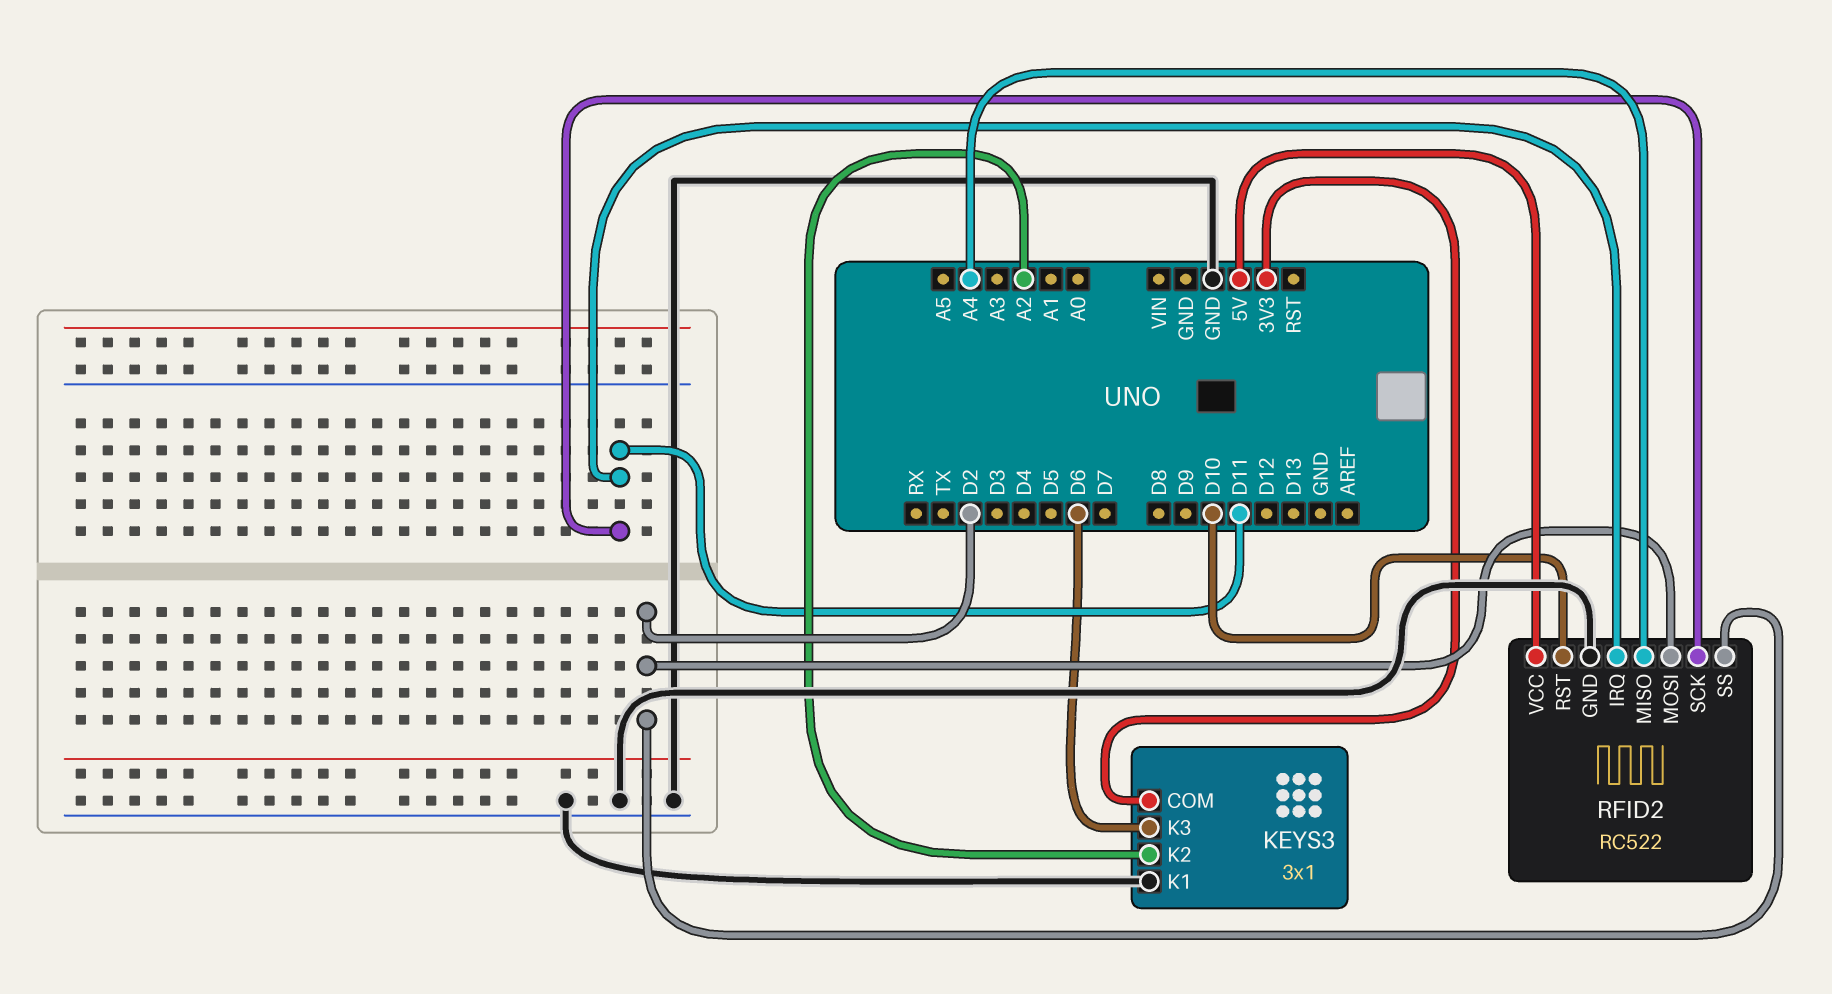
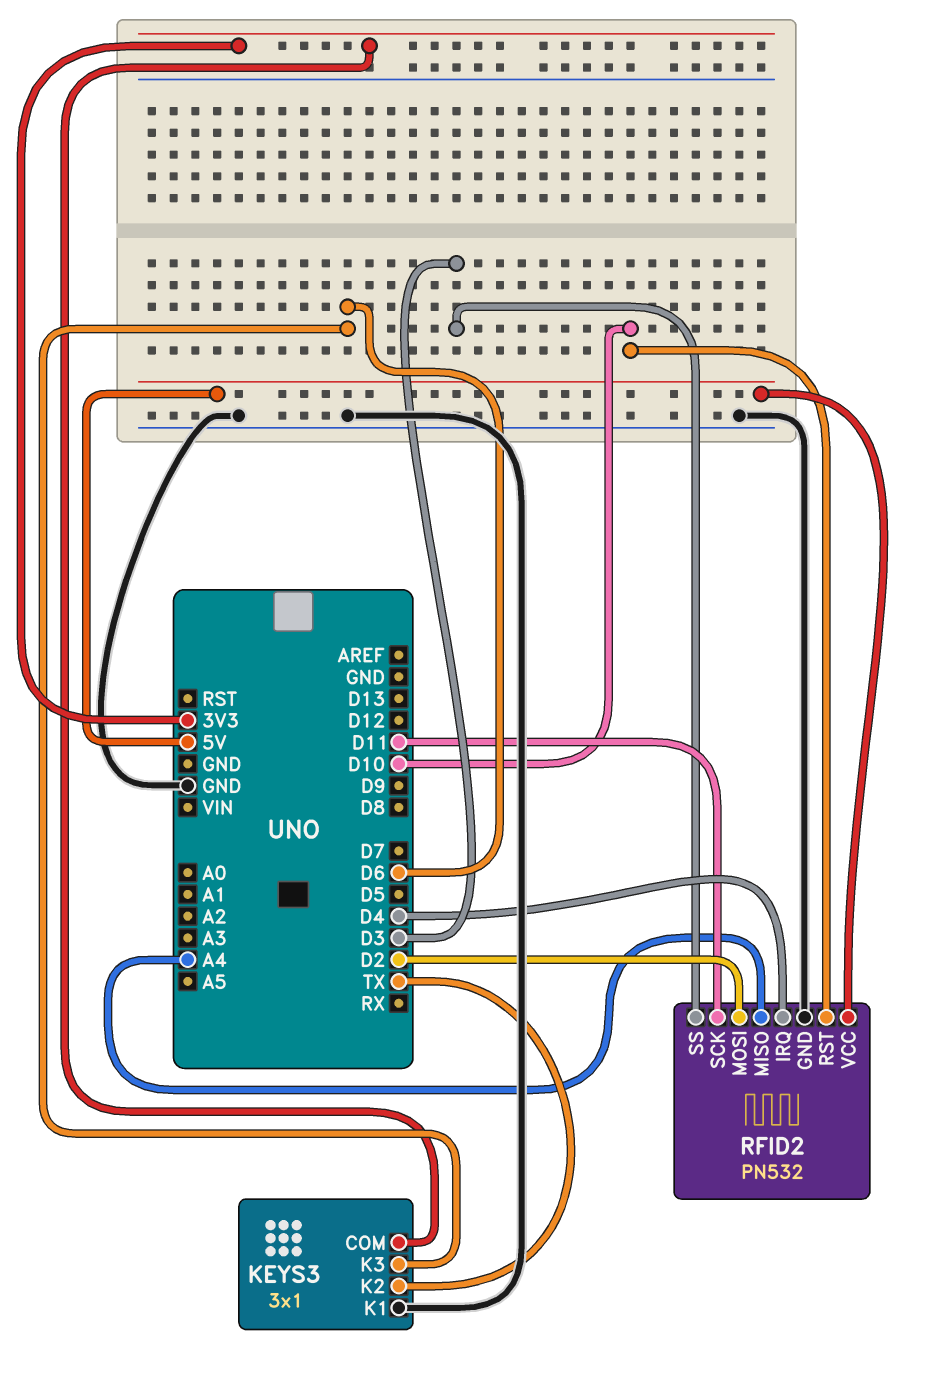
KEYS3 pin K2: A2 -> TX
RFID2: RC522 -> PN532
RFID2 pin IRQ: D11 -> D4
RFID2 pin SS: D2 -> D3

